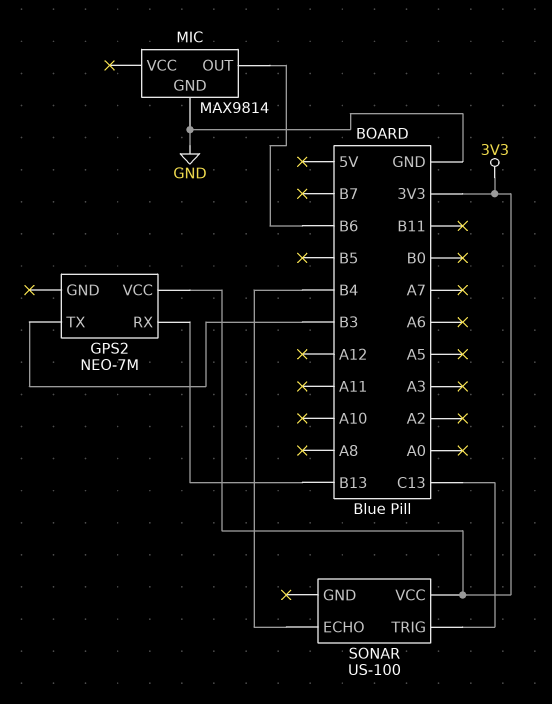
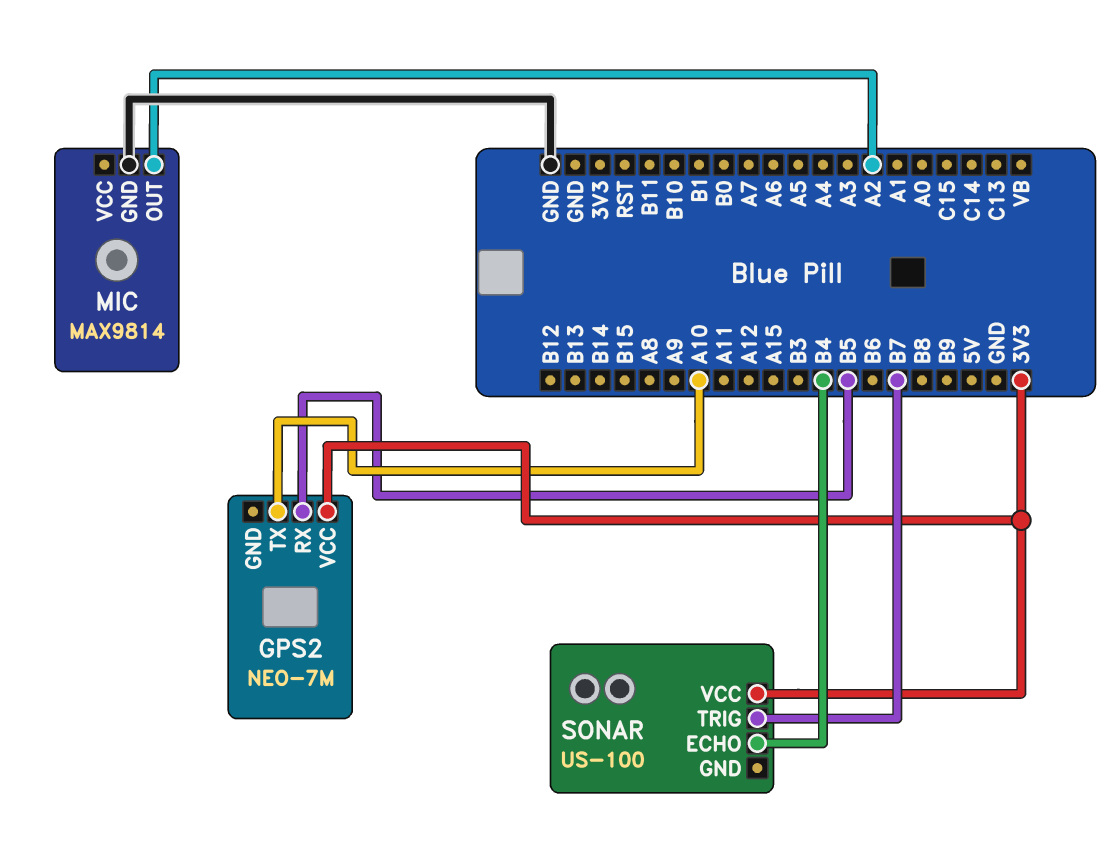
GPS2 pin RX: B13 -> B5
GPS2 pin TX: B3 -> A10
MIC pin OUT: B6 -> A2
SONAR pin TRIG: C13 -> B7

